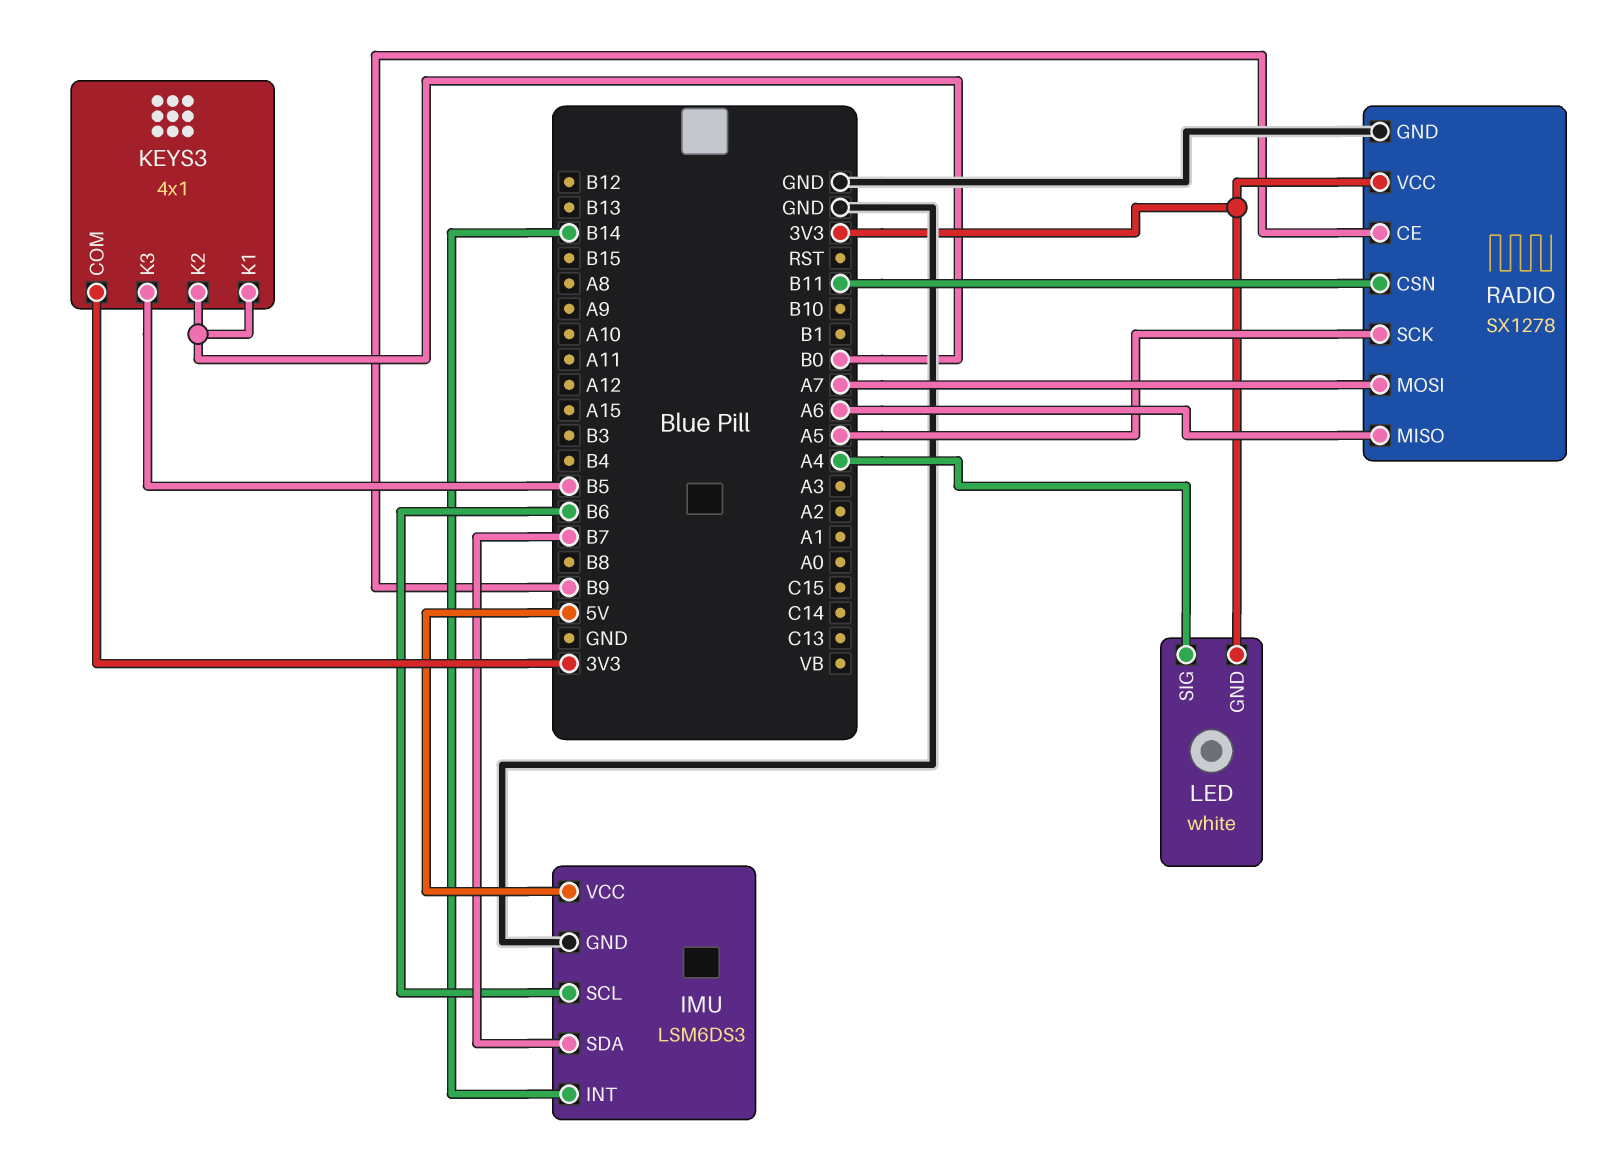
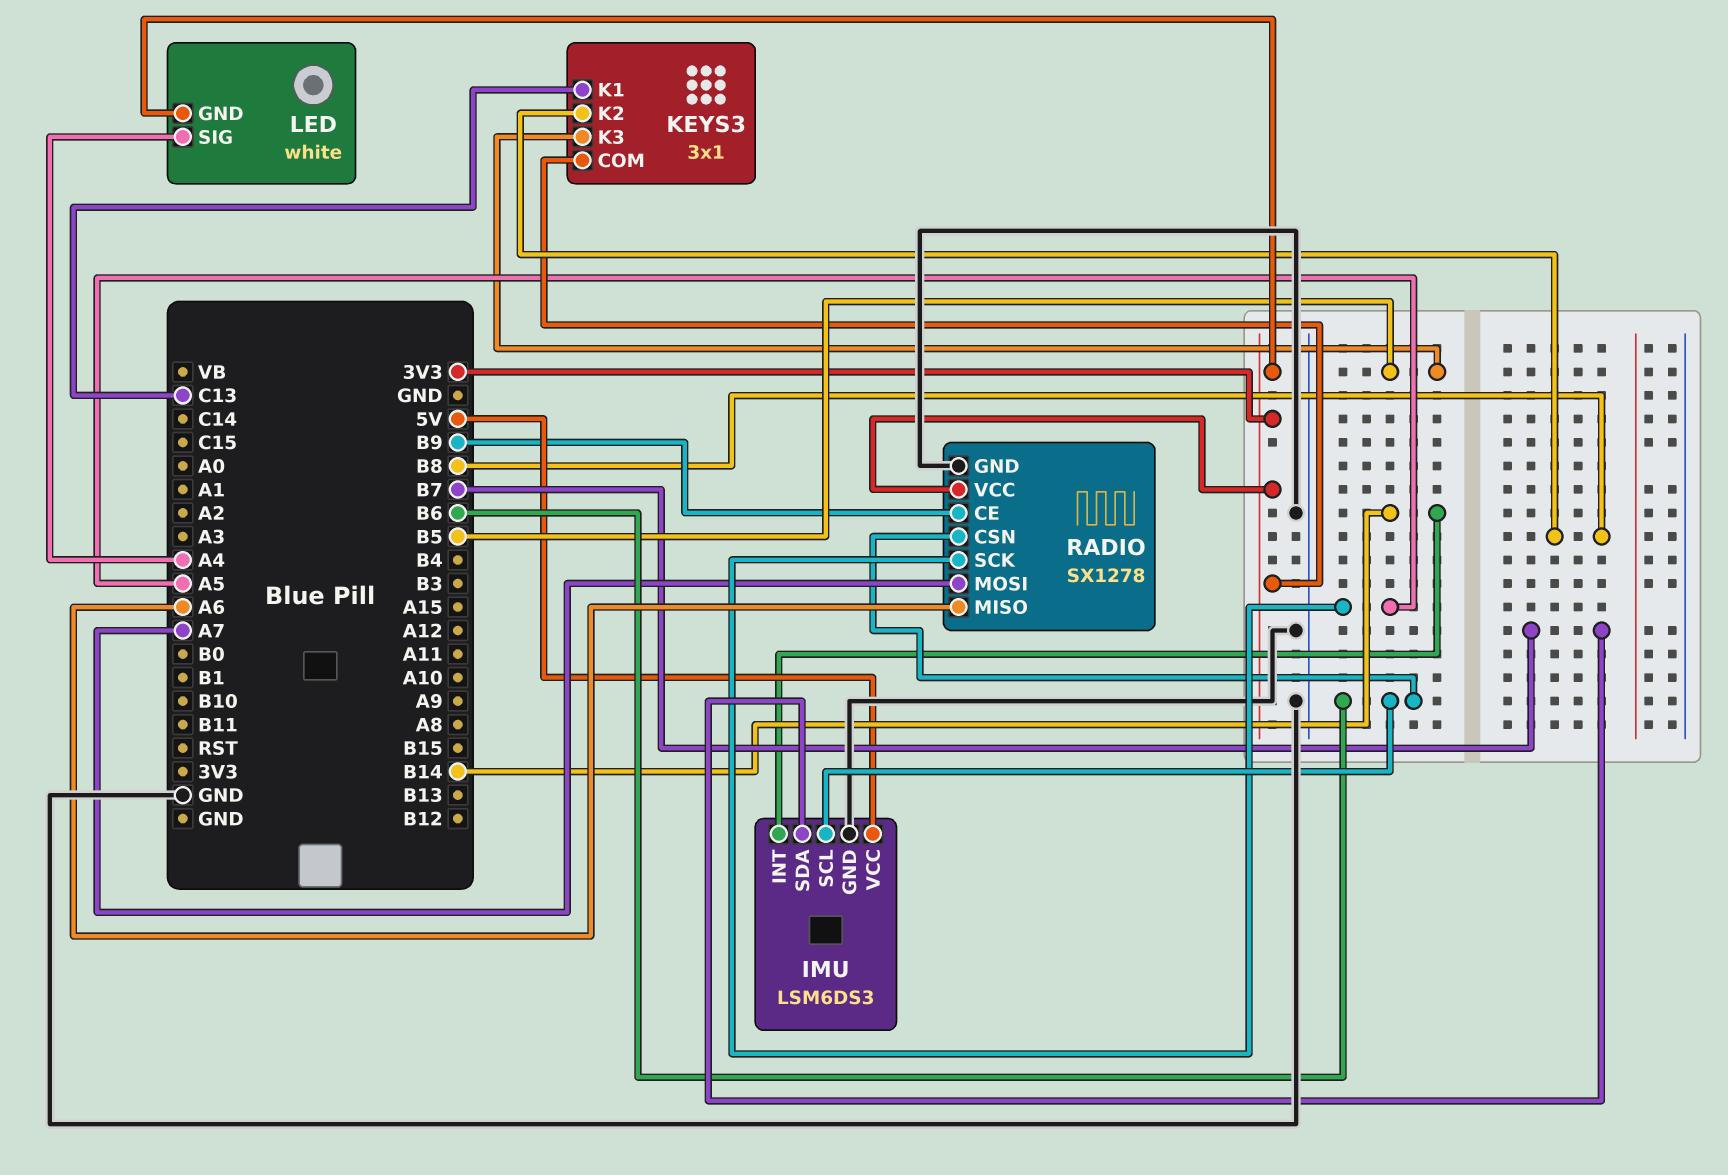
KEYS3: 4x1 -> 3x1
KEYS3 pin K1: B0 -> C13
KEYS3 pin K2: B0 -> B8
RADIO pin CSN: B11 -> B6

